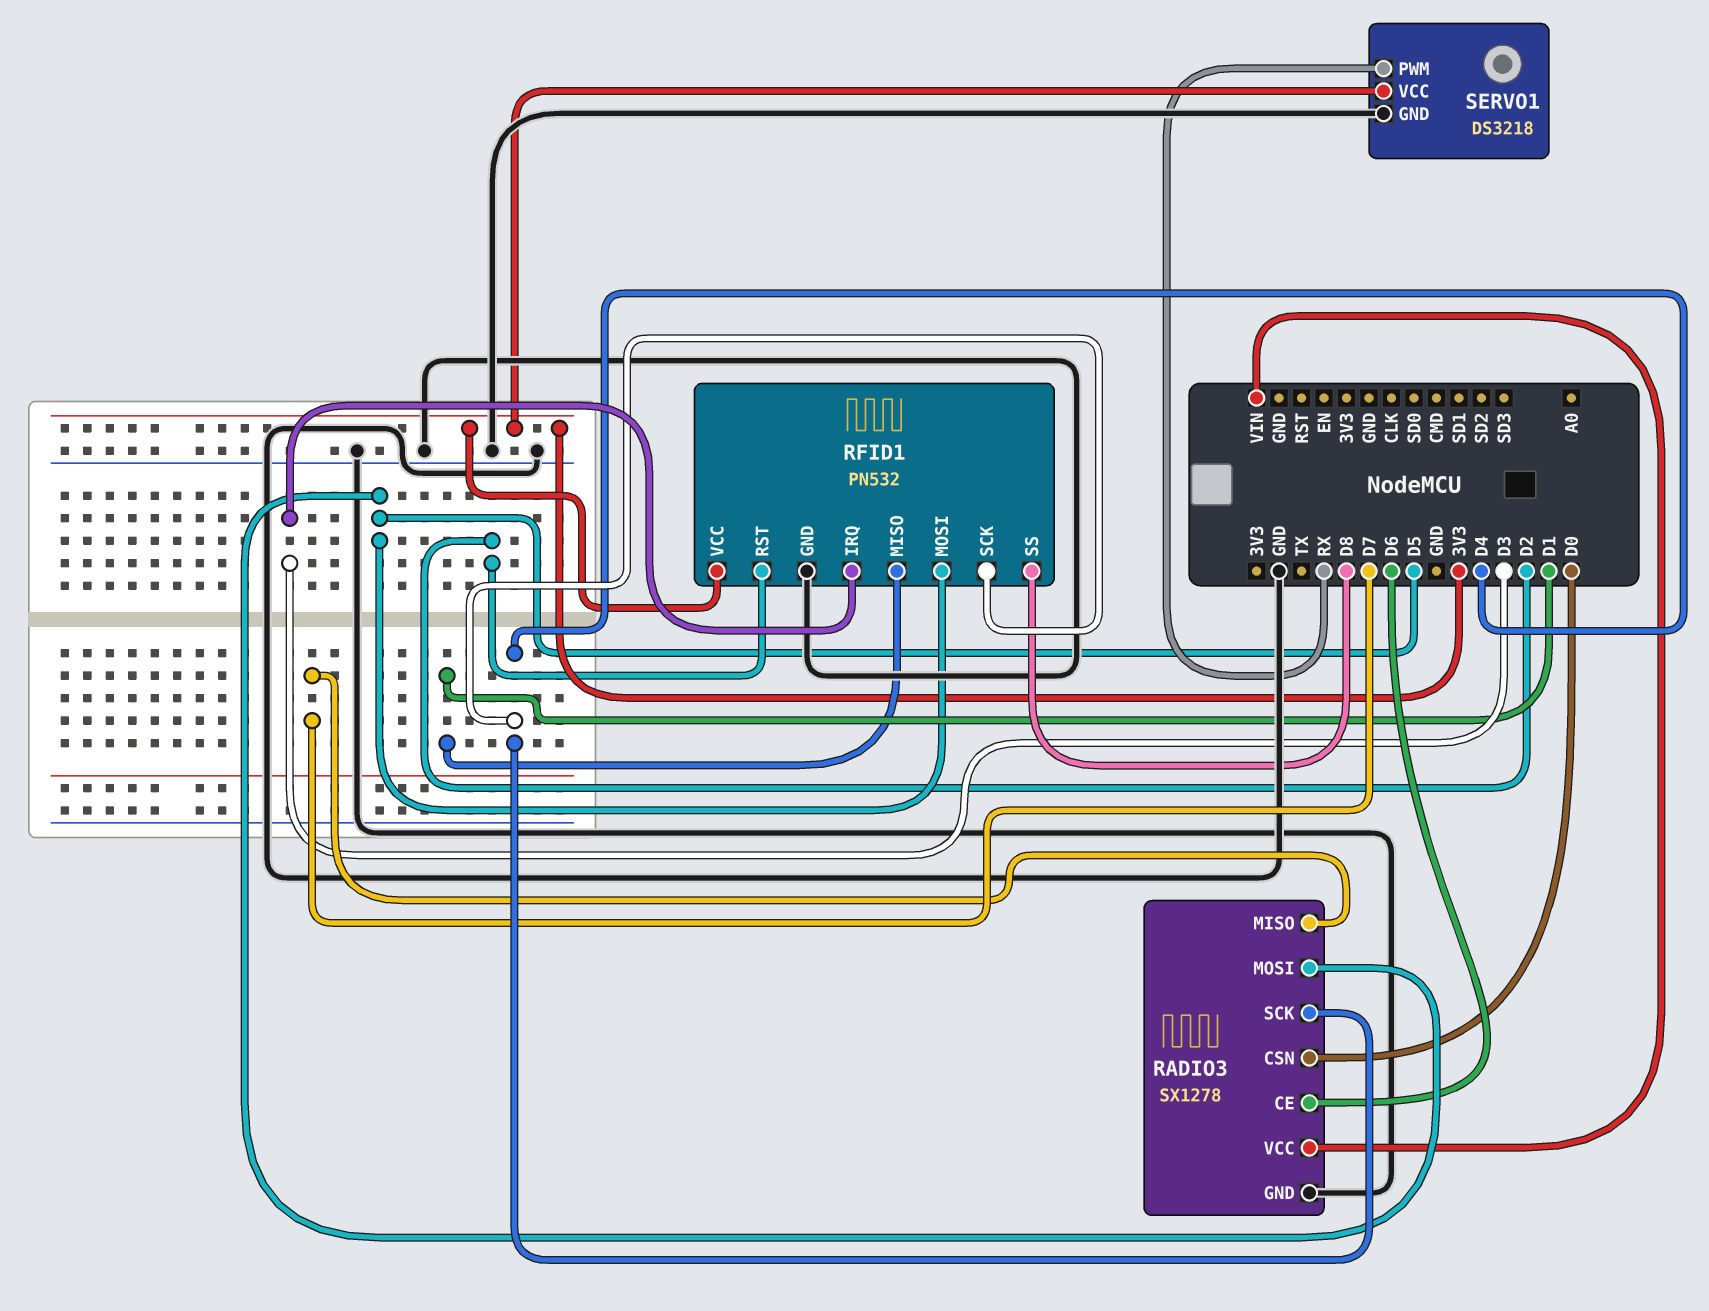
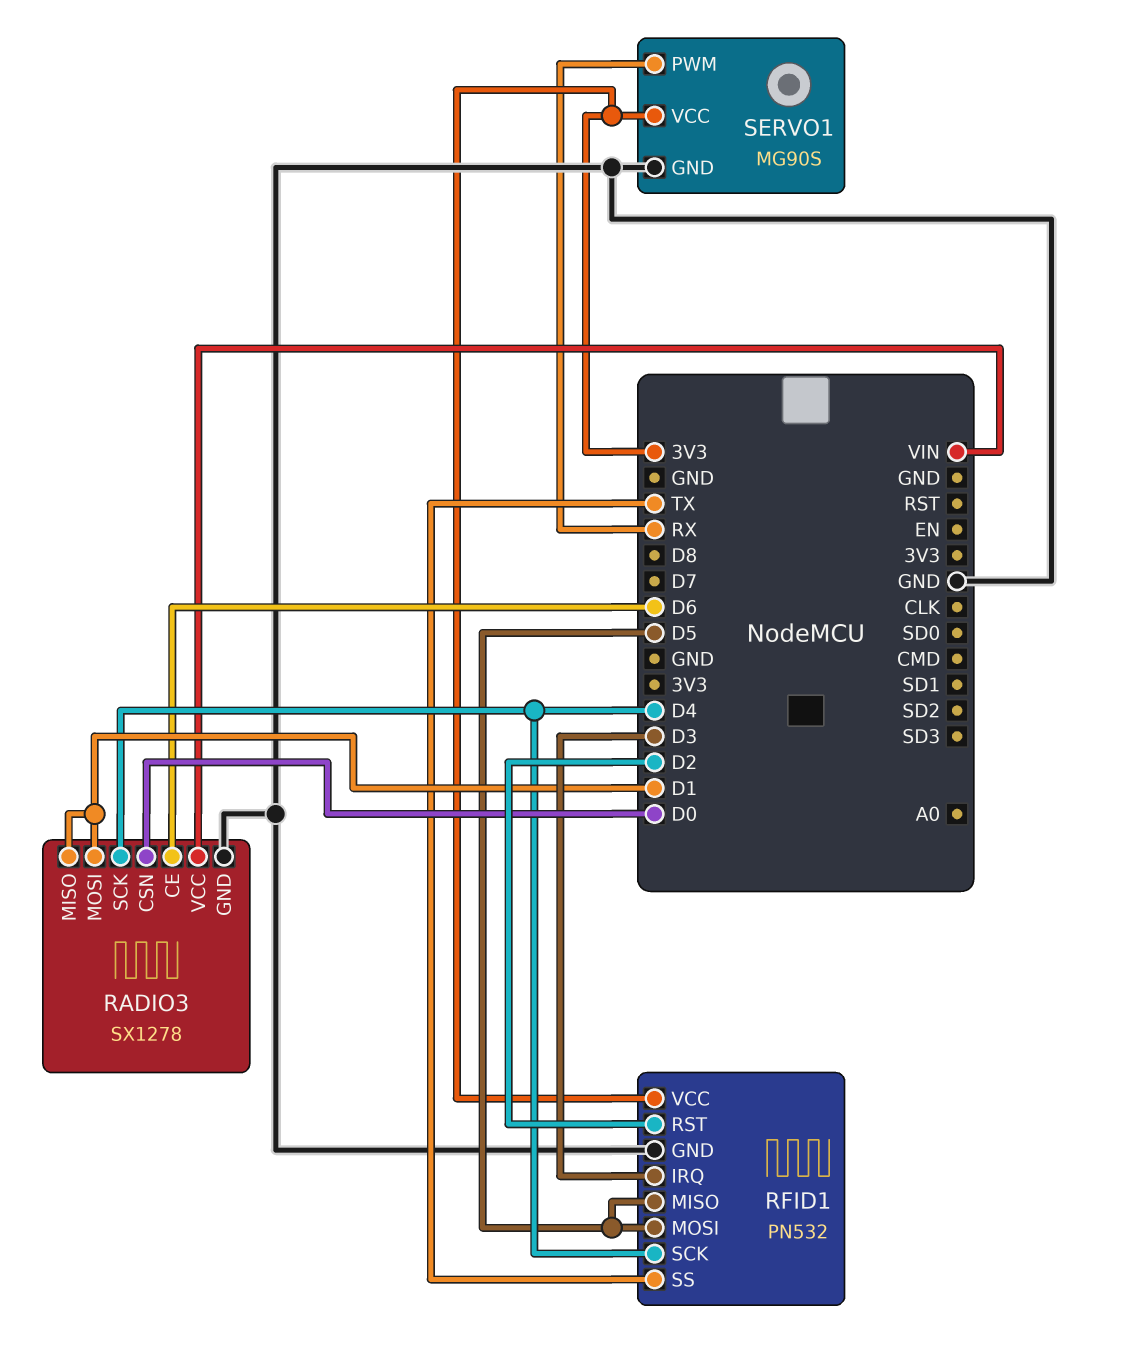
RADIO3 pin MISO: D7 -> D1
RADIO3 pin MOSI: D5 -> D1
RFID1 pin MISO: D1 -> D5
RFID1 pin SS: D8 -> TX
SERVO1: DS3218 -> MG90S

